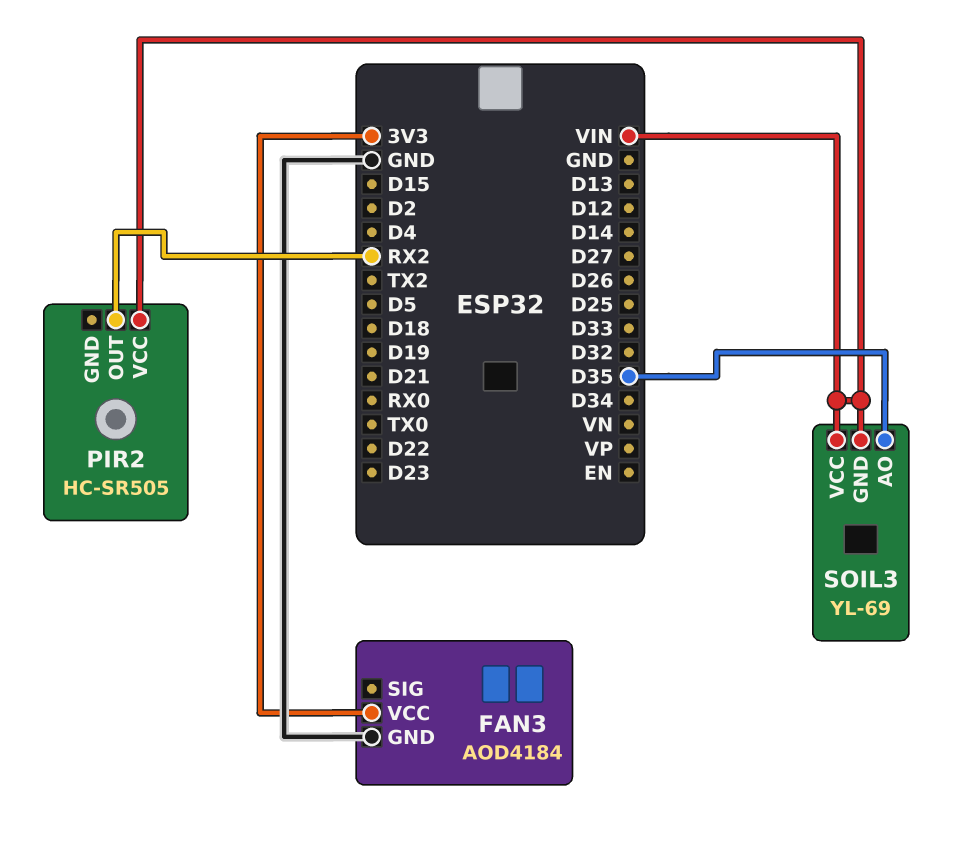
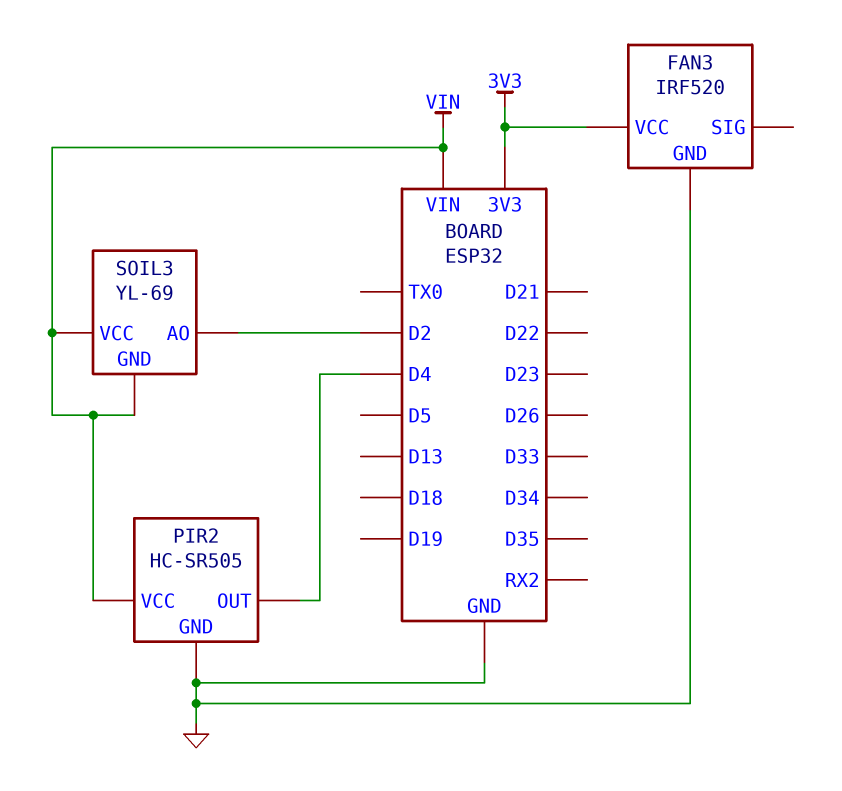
FAN3: AOD4184 -> IRF520
PIR2 pin GND: none -> GND
PIR2 pin OUT: RX2 -> D4
SOIL3 pin AO: D35 -> D2

